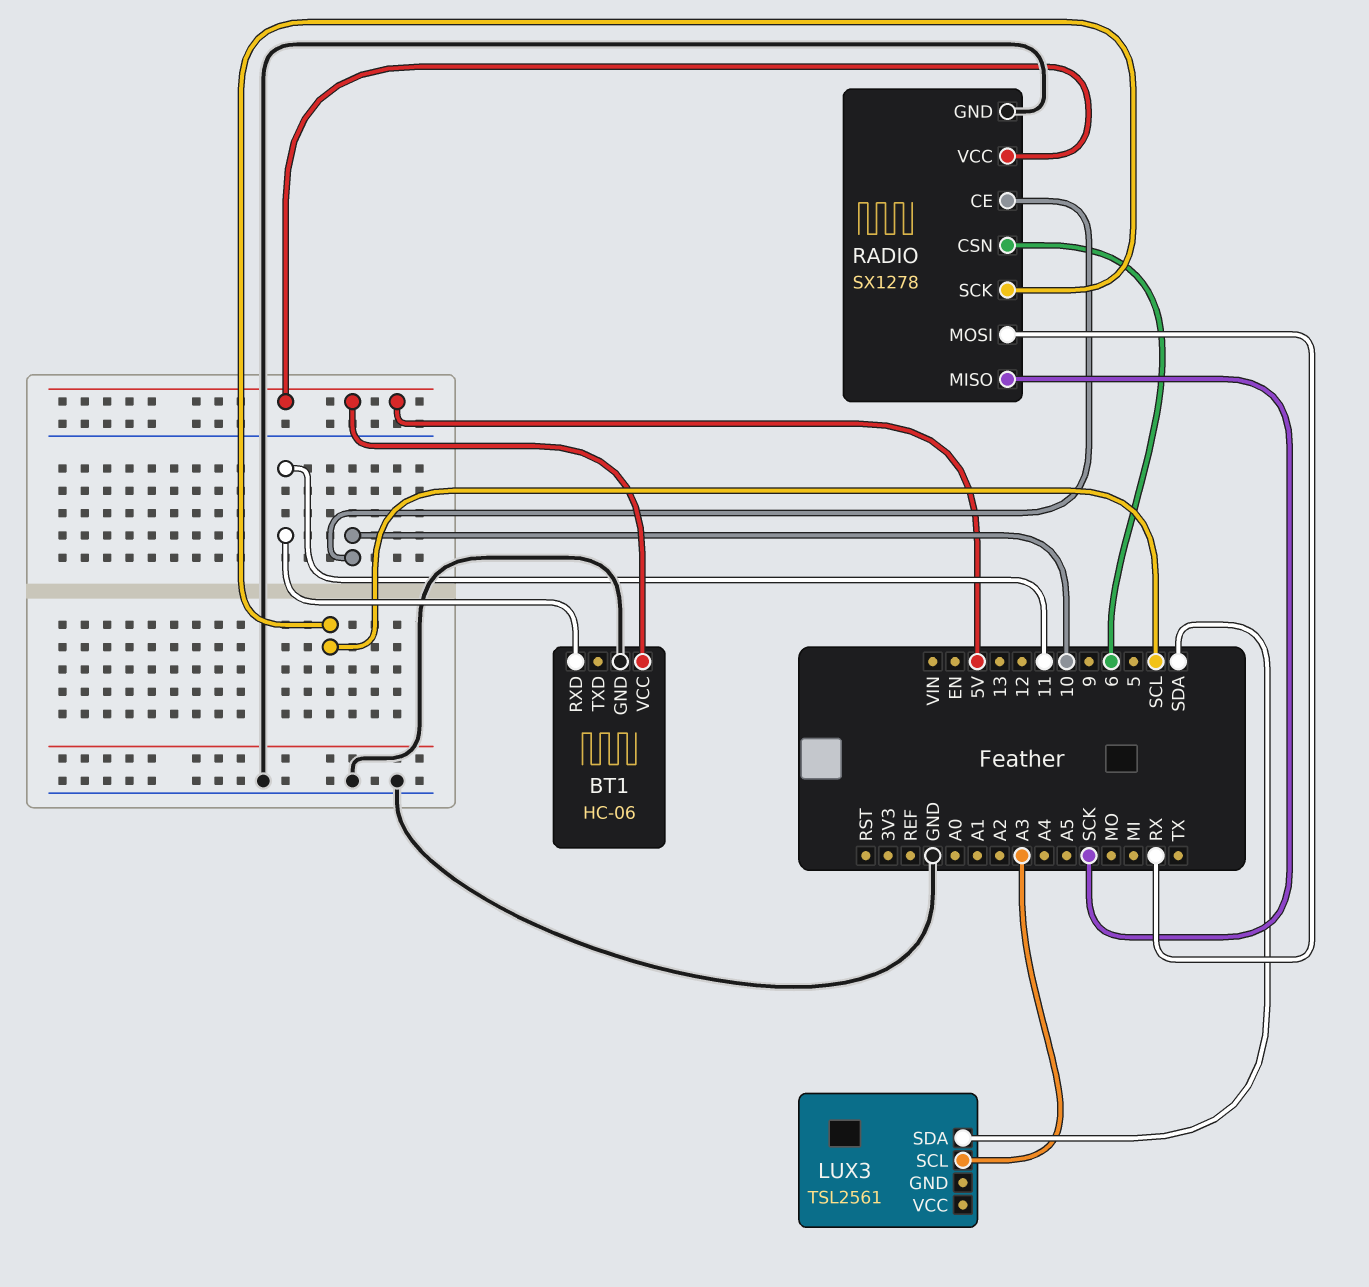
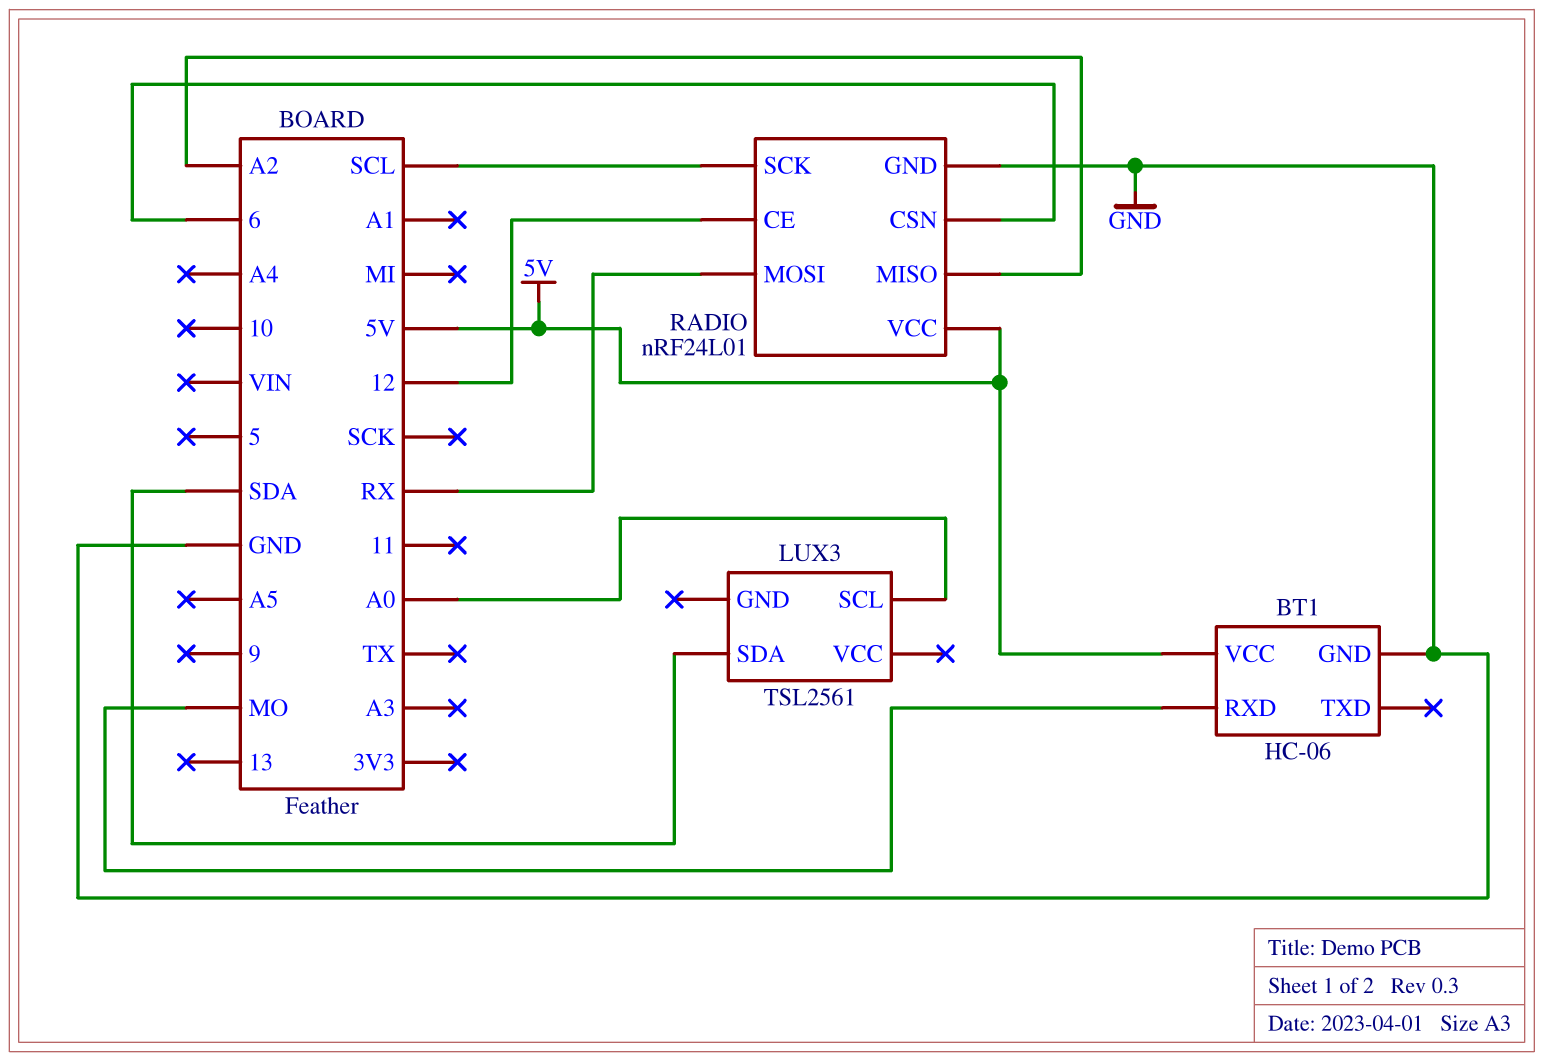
BT1 pin RXD: 11 -> MO
LUX3 pin SCL: A3 -> A0
RADIO: SX1278 -> nRF24L01
RADIO pin CE: 10 -> 12
RADIO pin MISO: SCK -> A2

